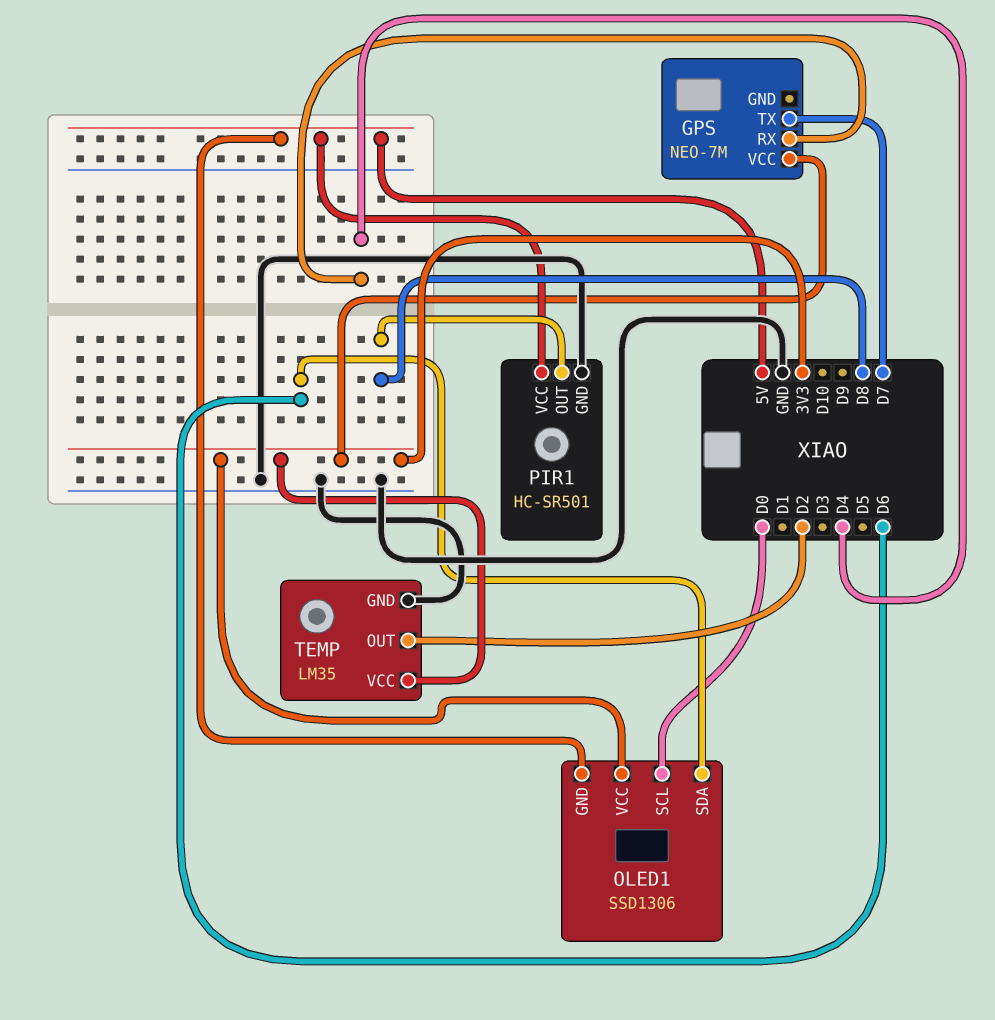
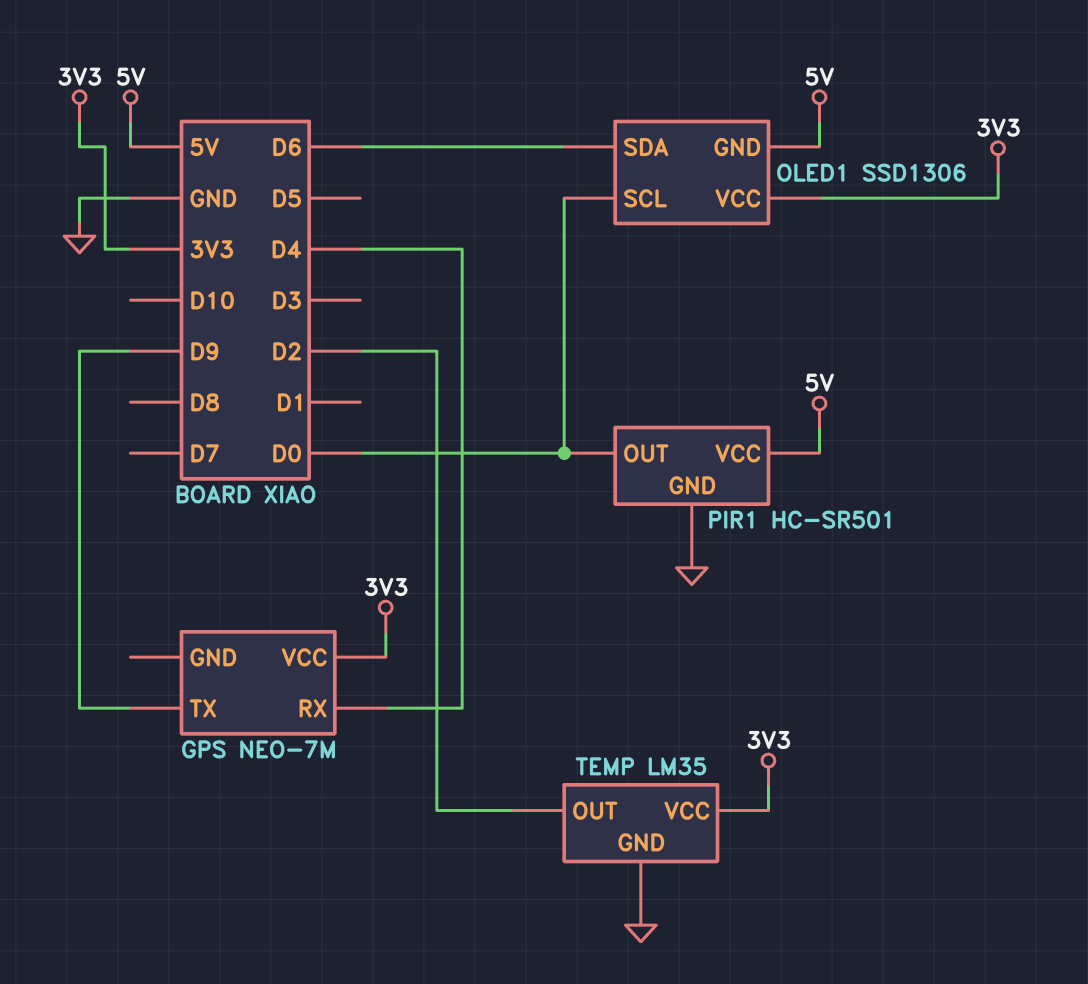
GPS pin TX: D7 -> D9
PIR1 pin OUT: D8 -> D0

